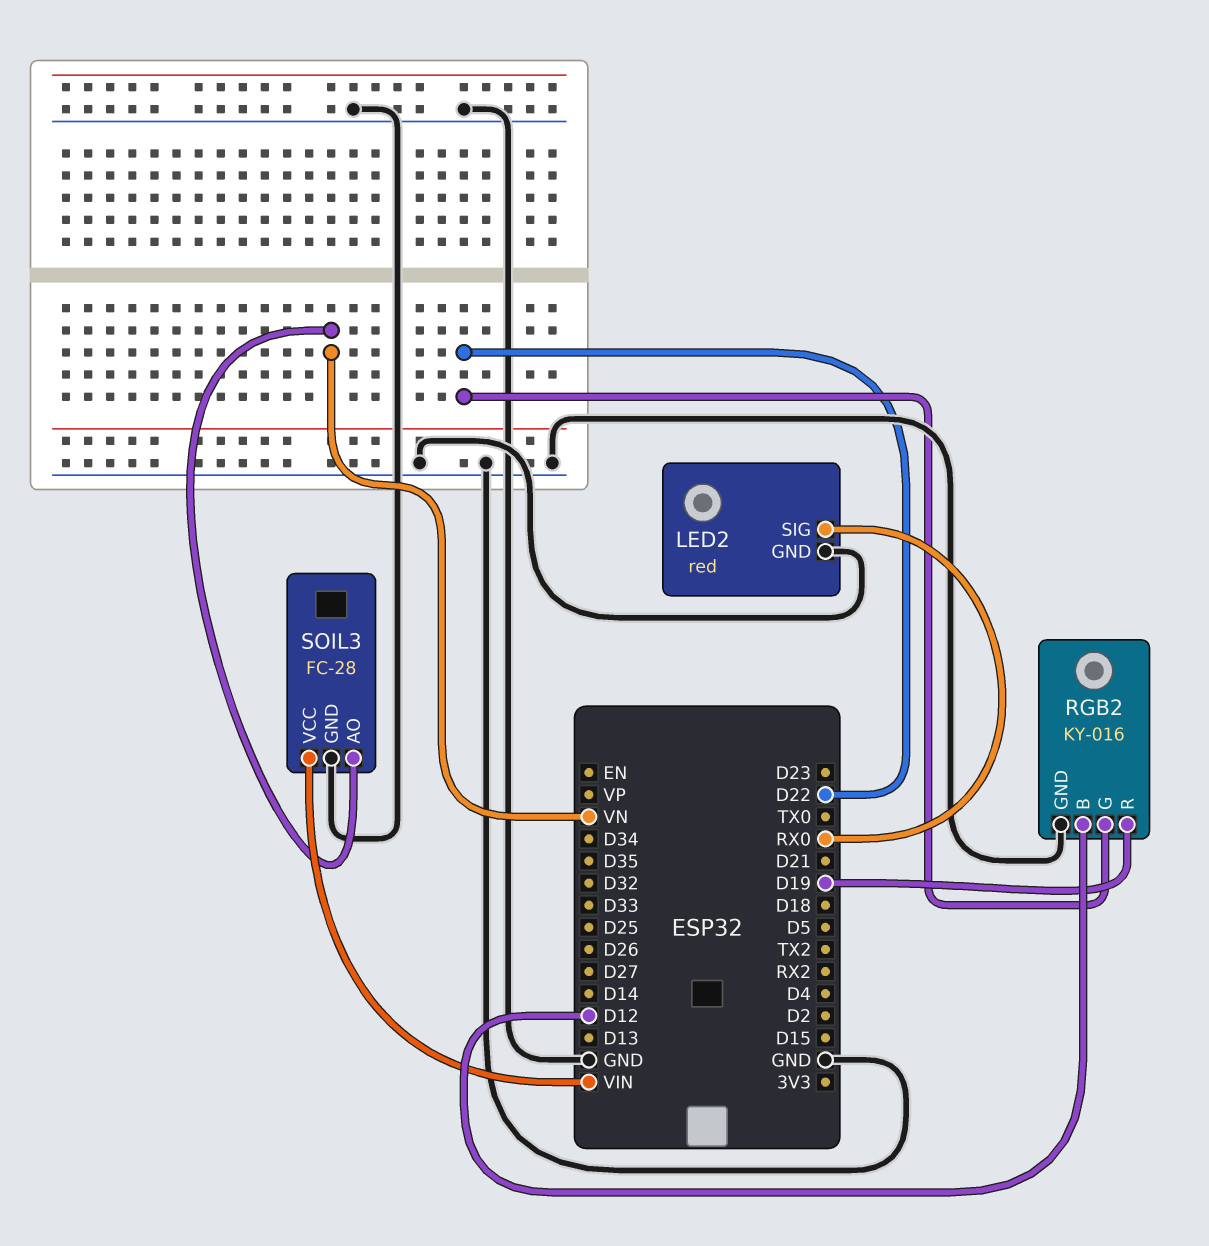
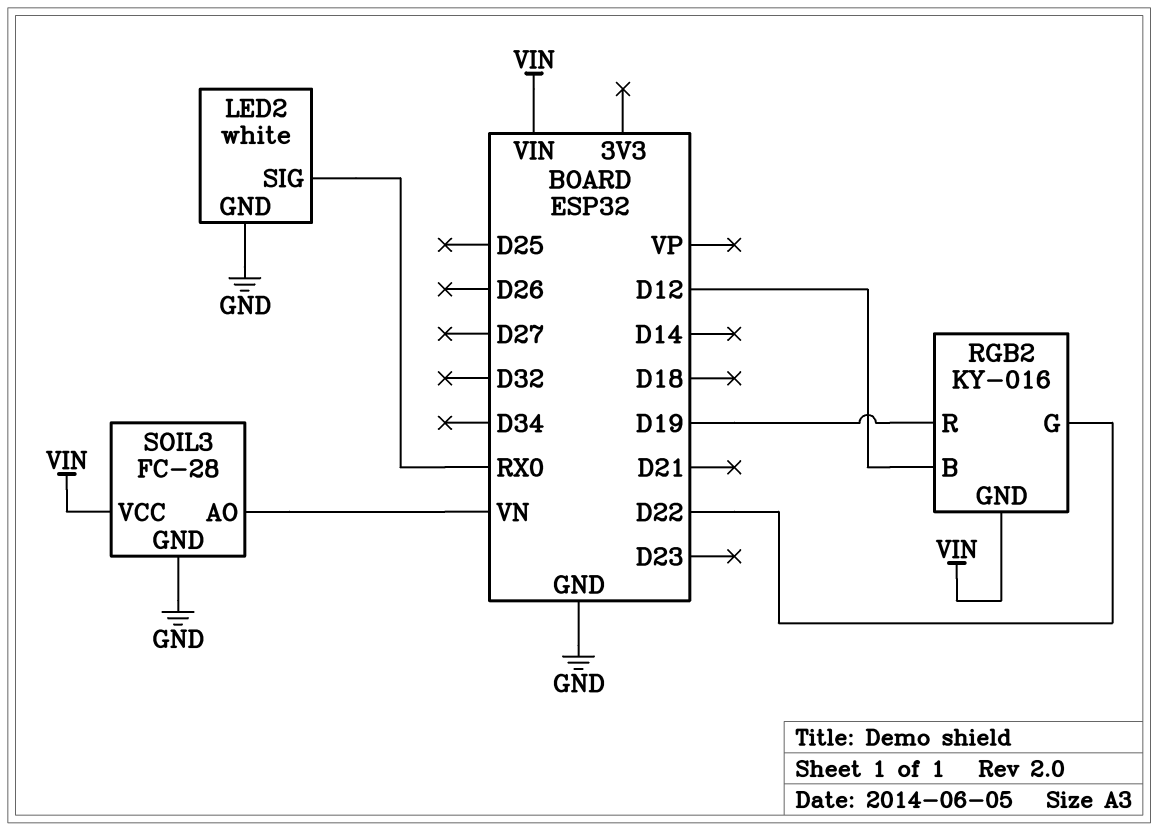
LED2: red -> white
RGB2 pin GND: GND -> VIN

